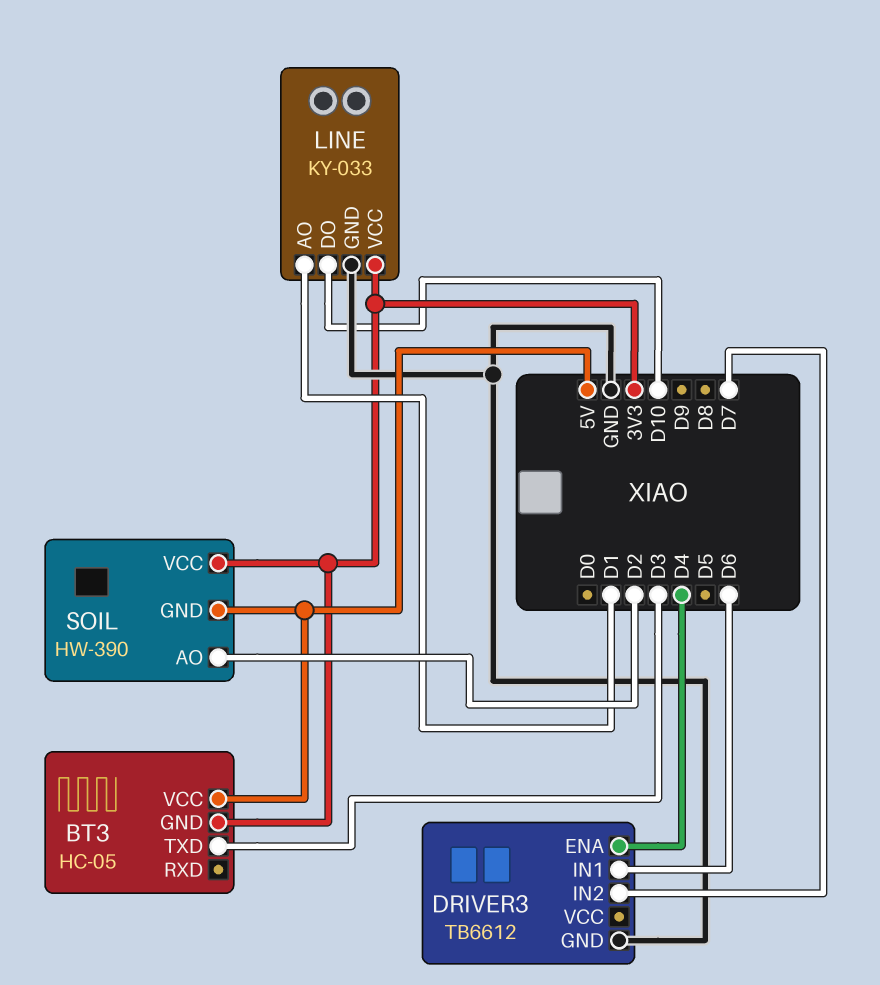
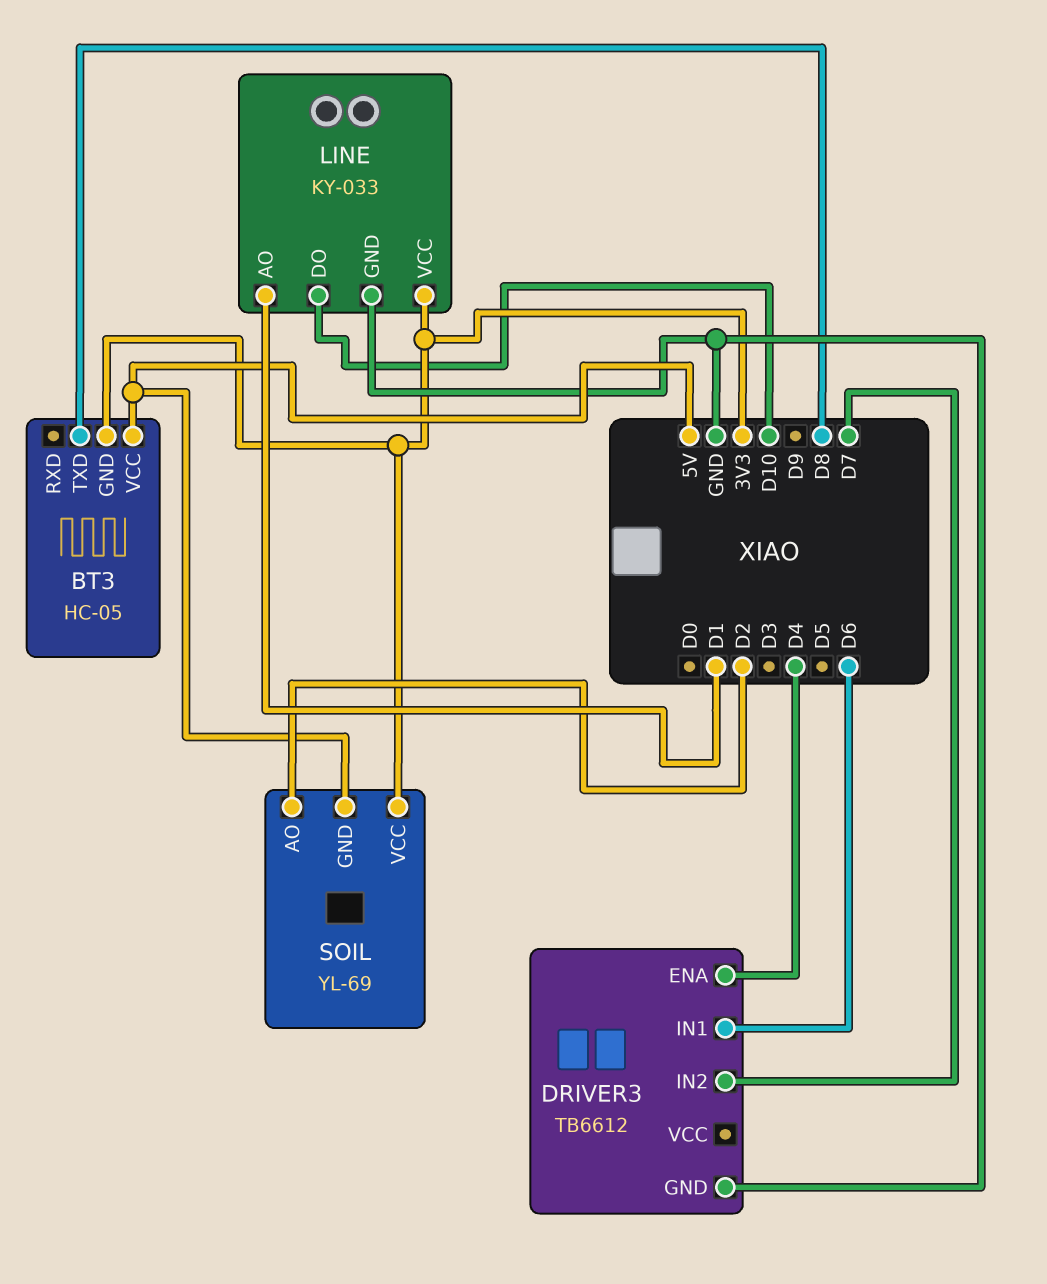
BT3 pin TXD: D3 -> D8
SOIL: HW-390 -> YL-69

